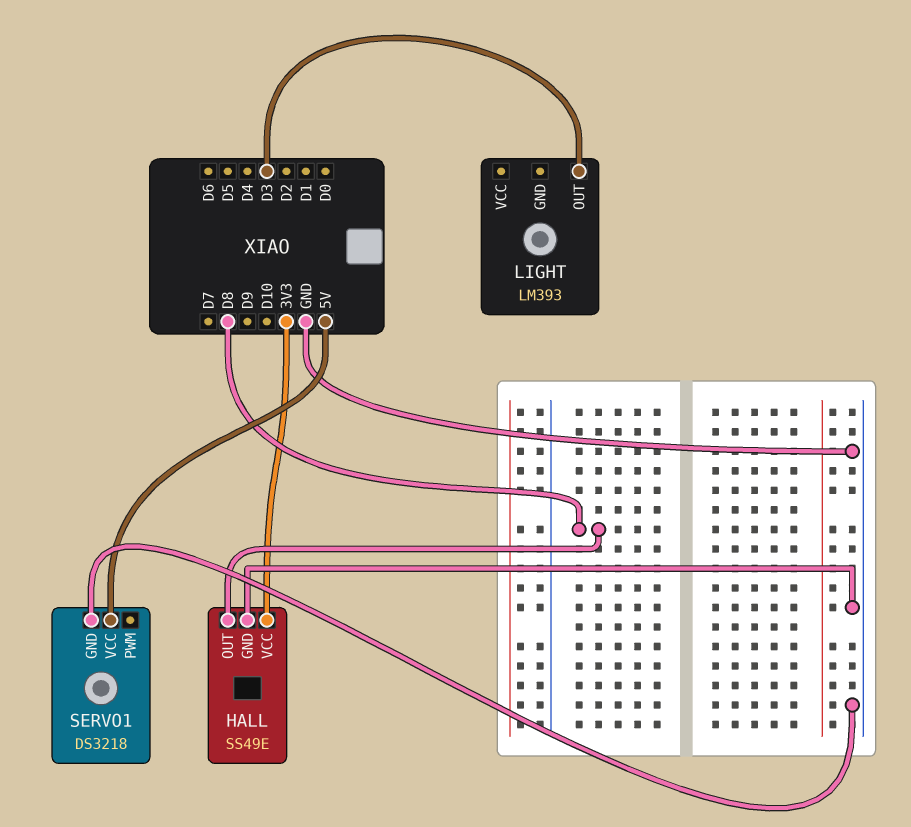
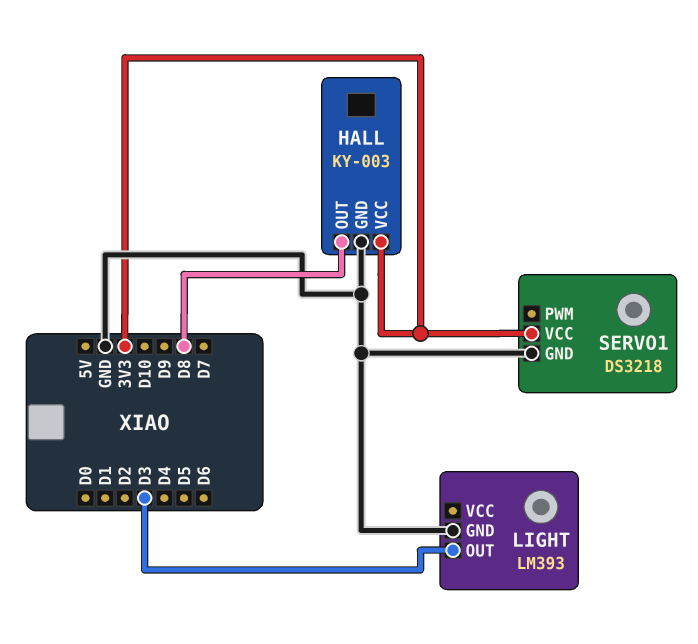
HALL: SS49E -> KY-003
LIGHT pin GND: none -> GND
SERVO1 pin VCC: 5V -> 3V3

